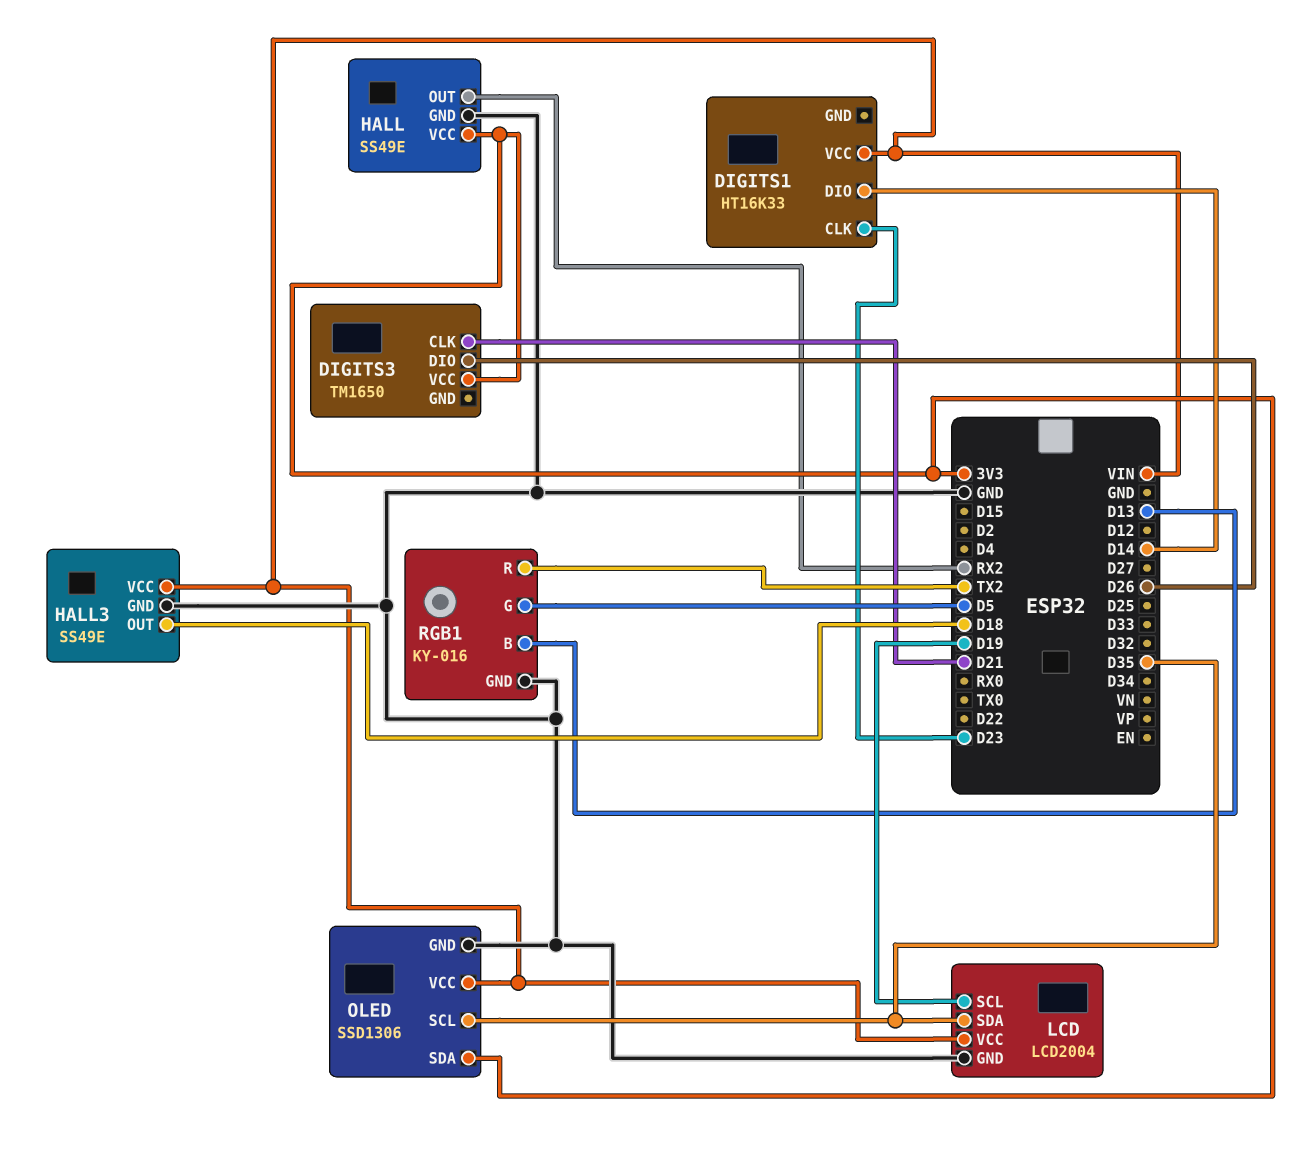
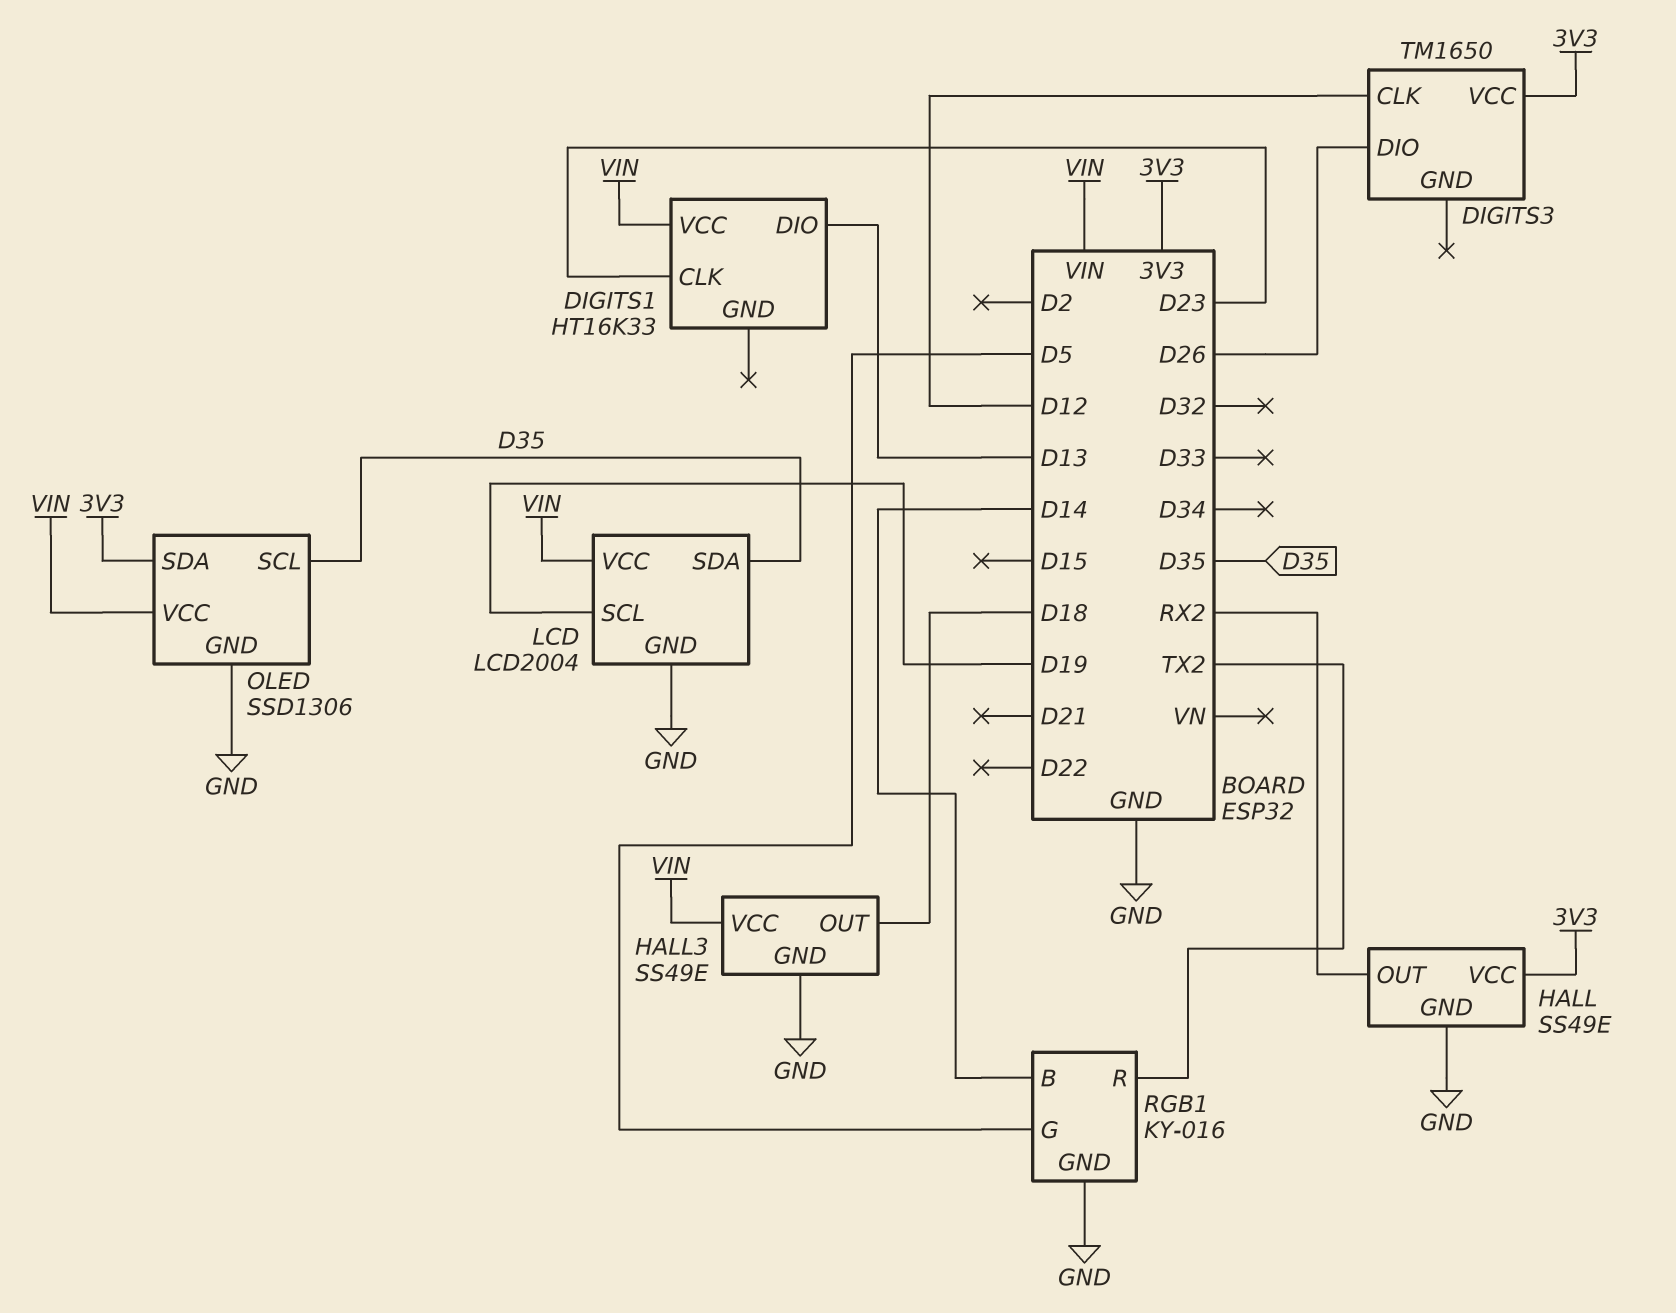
DIGITS1 pin DIO: D14 -> D13
DIGITS3 pin CLK: D21 -> D12
RGB1 pin B: D13 -> D14

